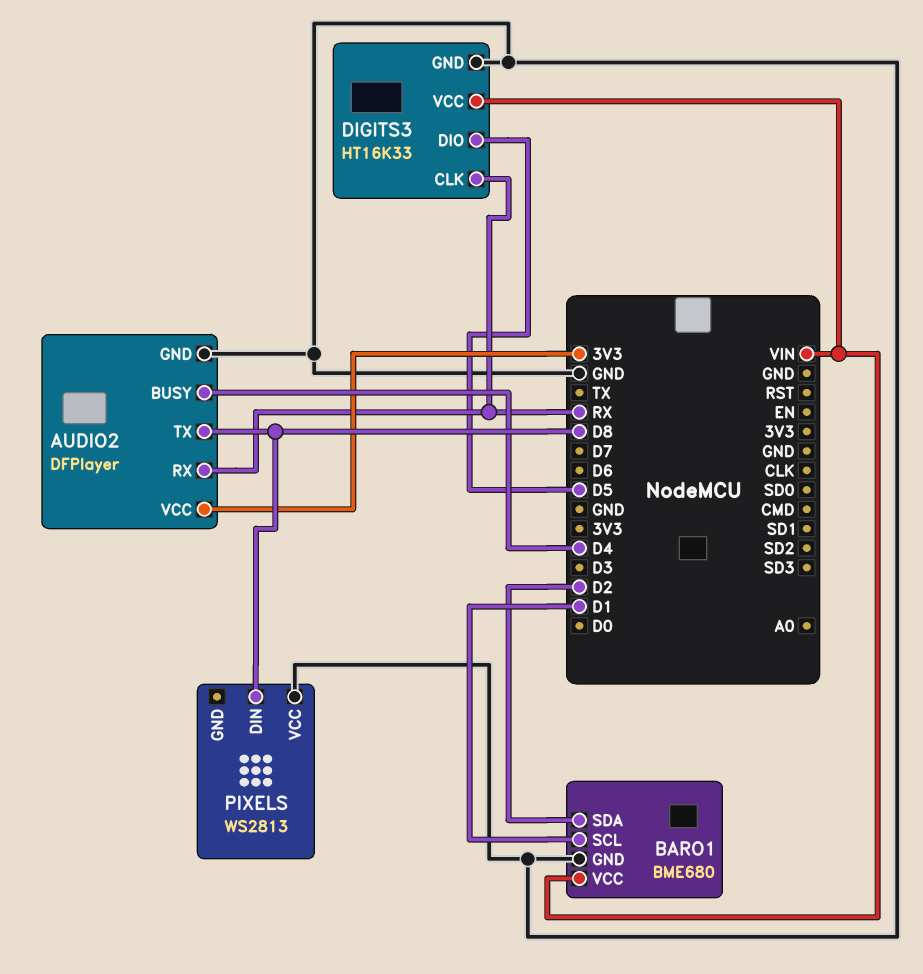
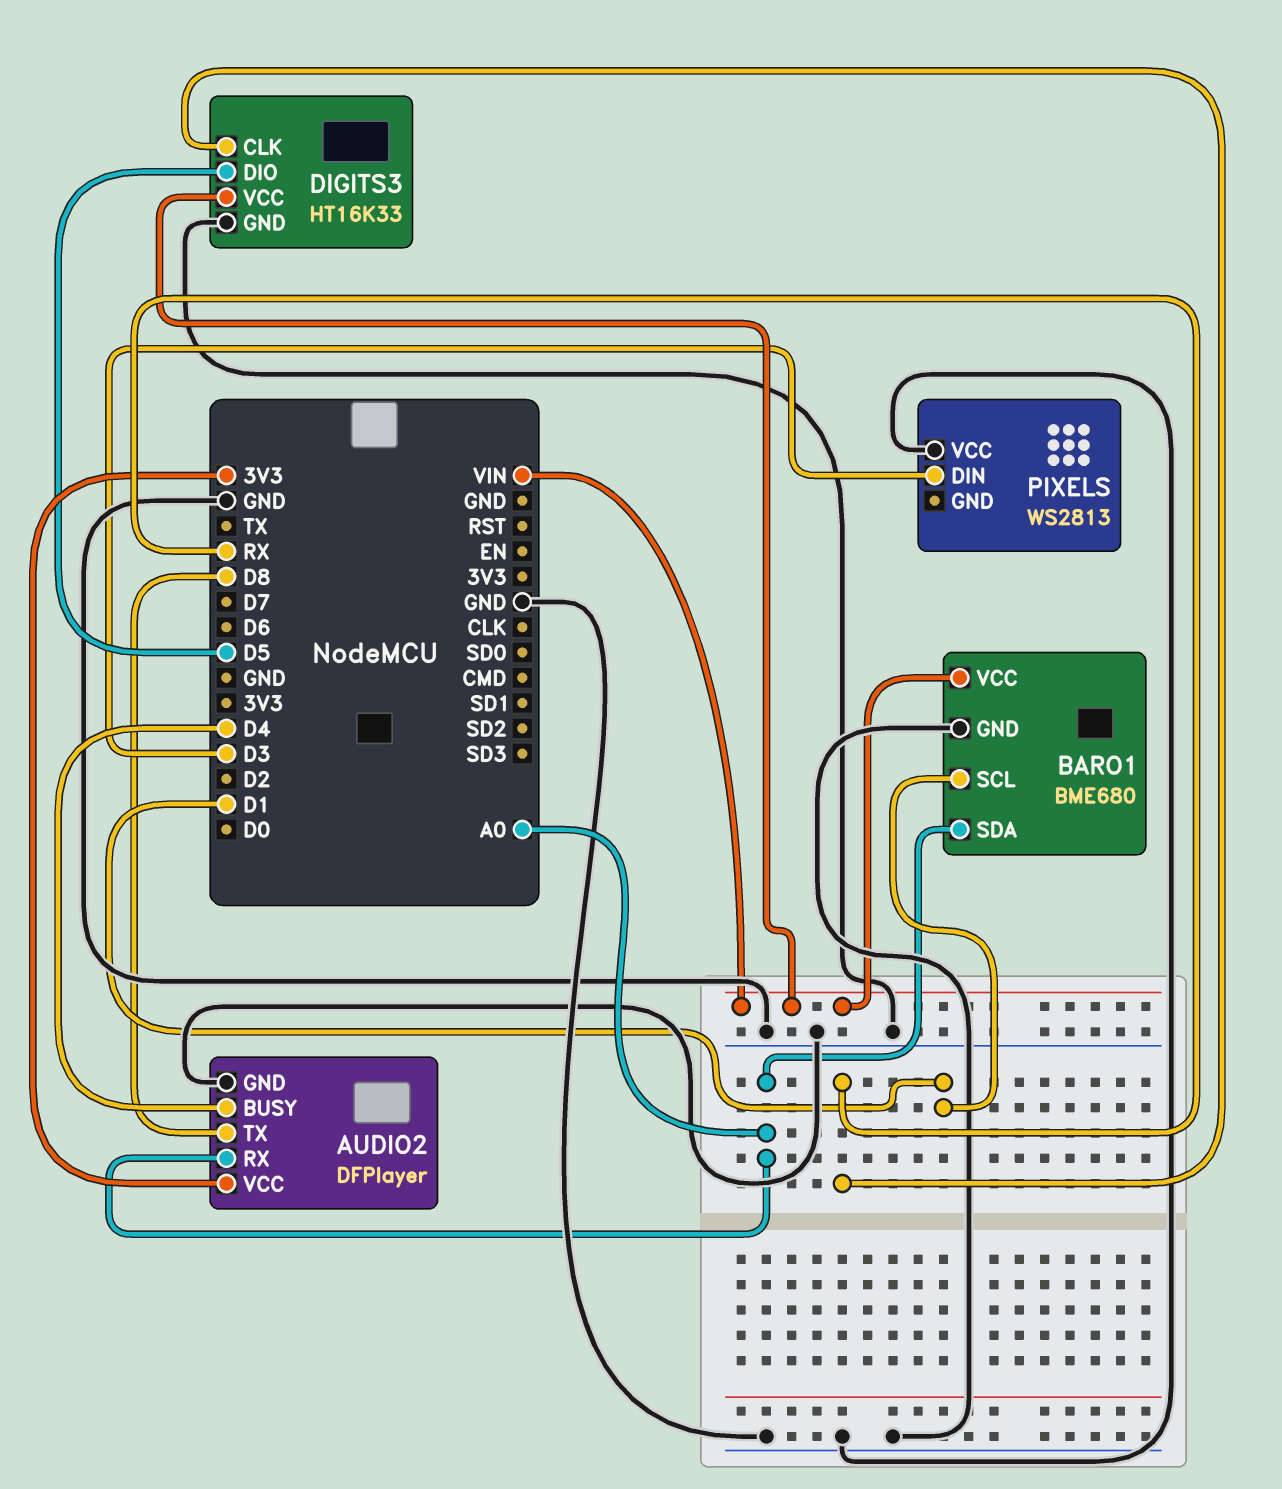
AUDIO2 pin RX: RX -> A0
BARO1 pin SDA: D2 -> A0
PIXELS pin DIN: D8 -> D3

